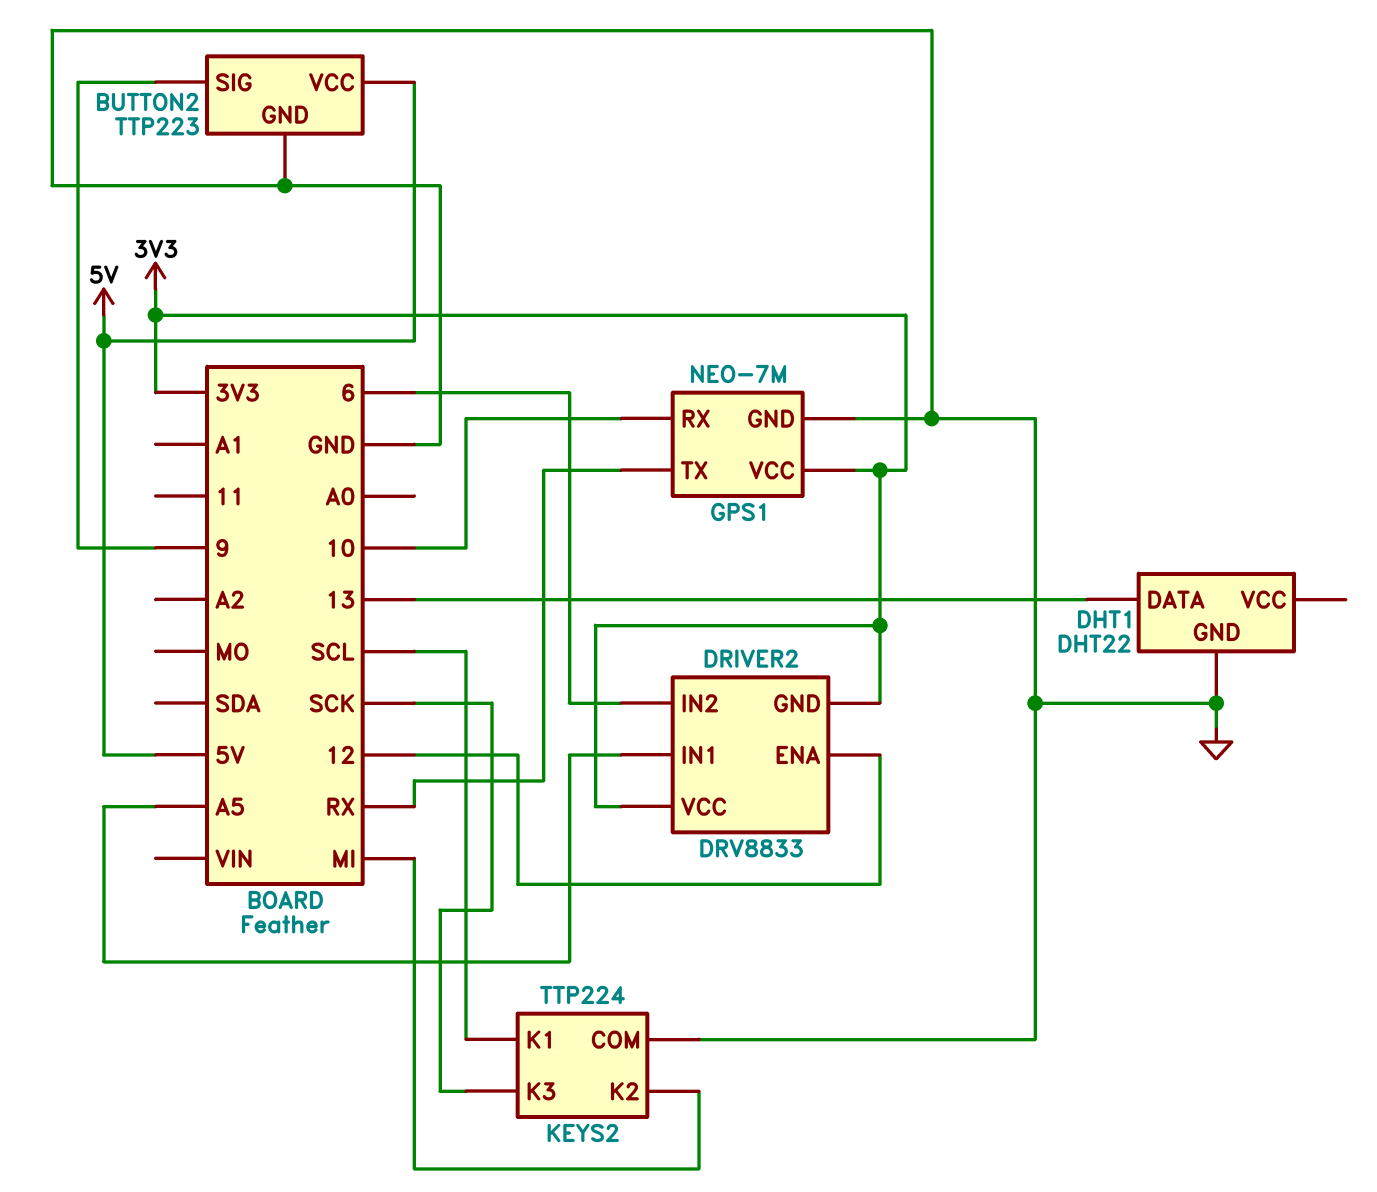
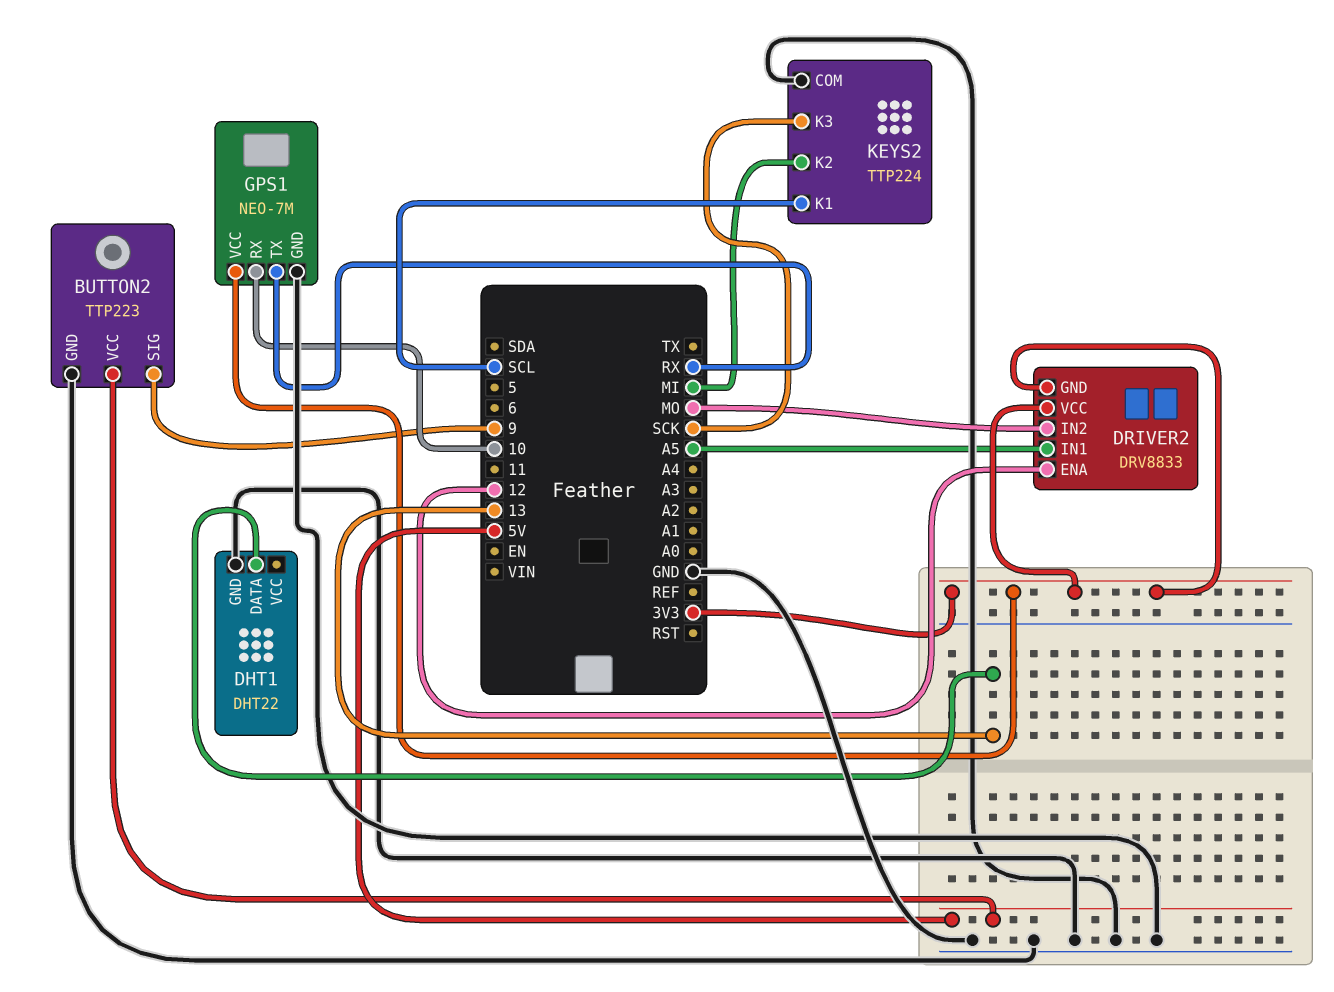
DRIVER2 pin IN2: 6 -> MO

